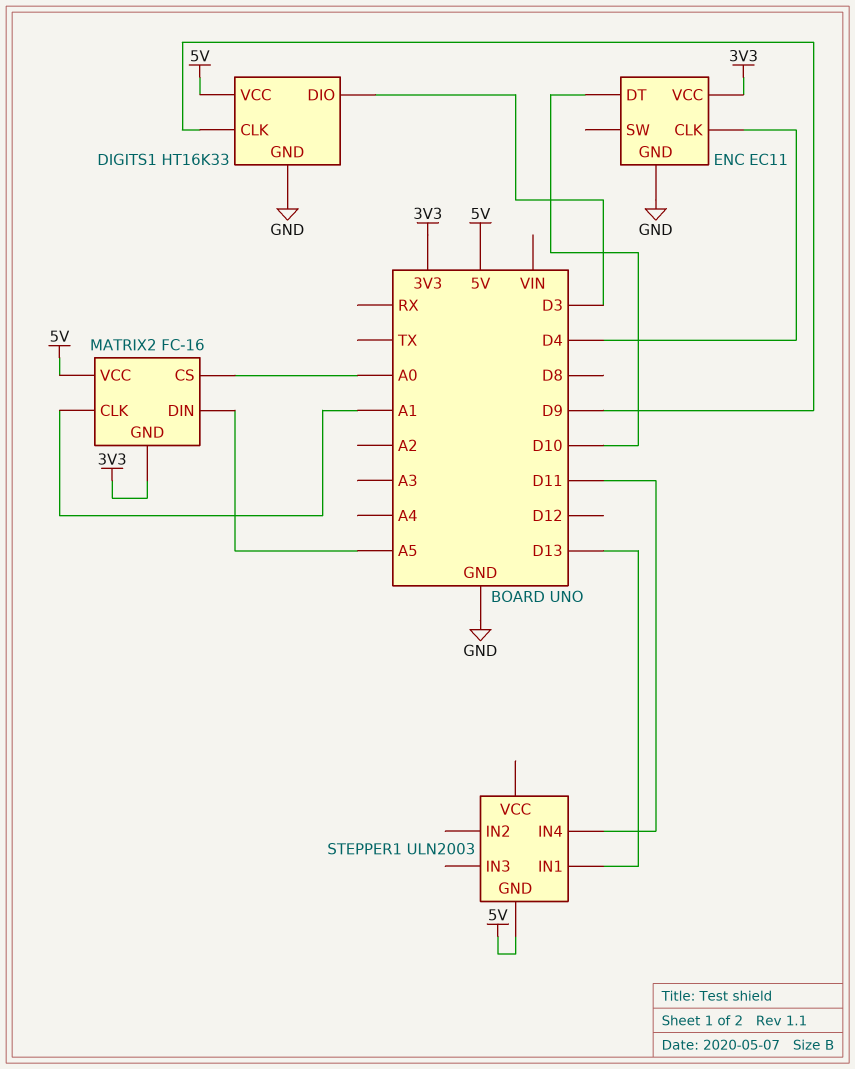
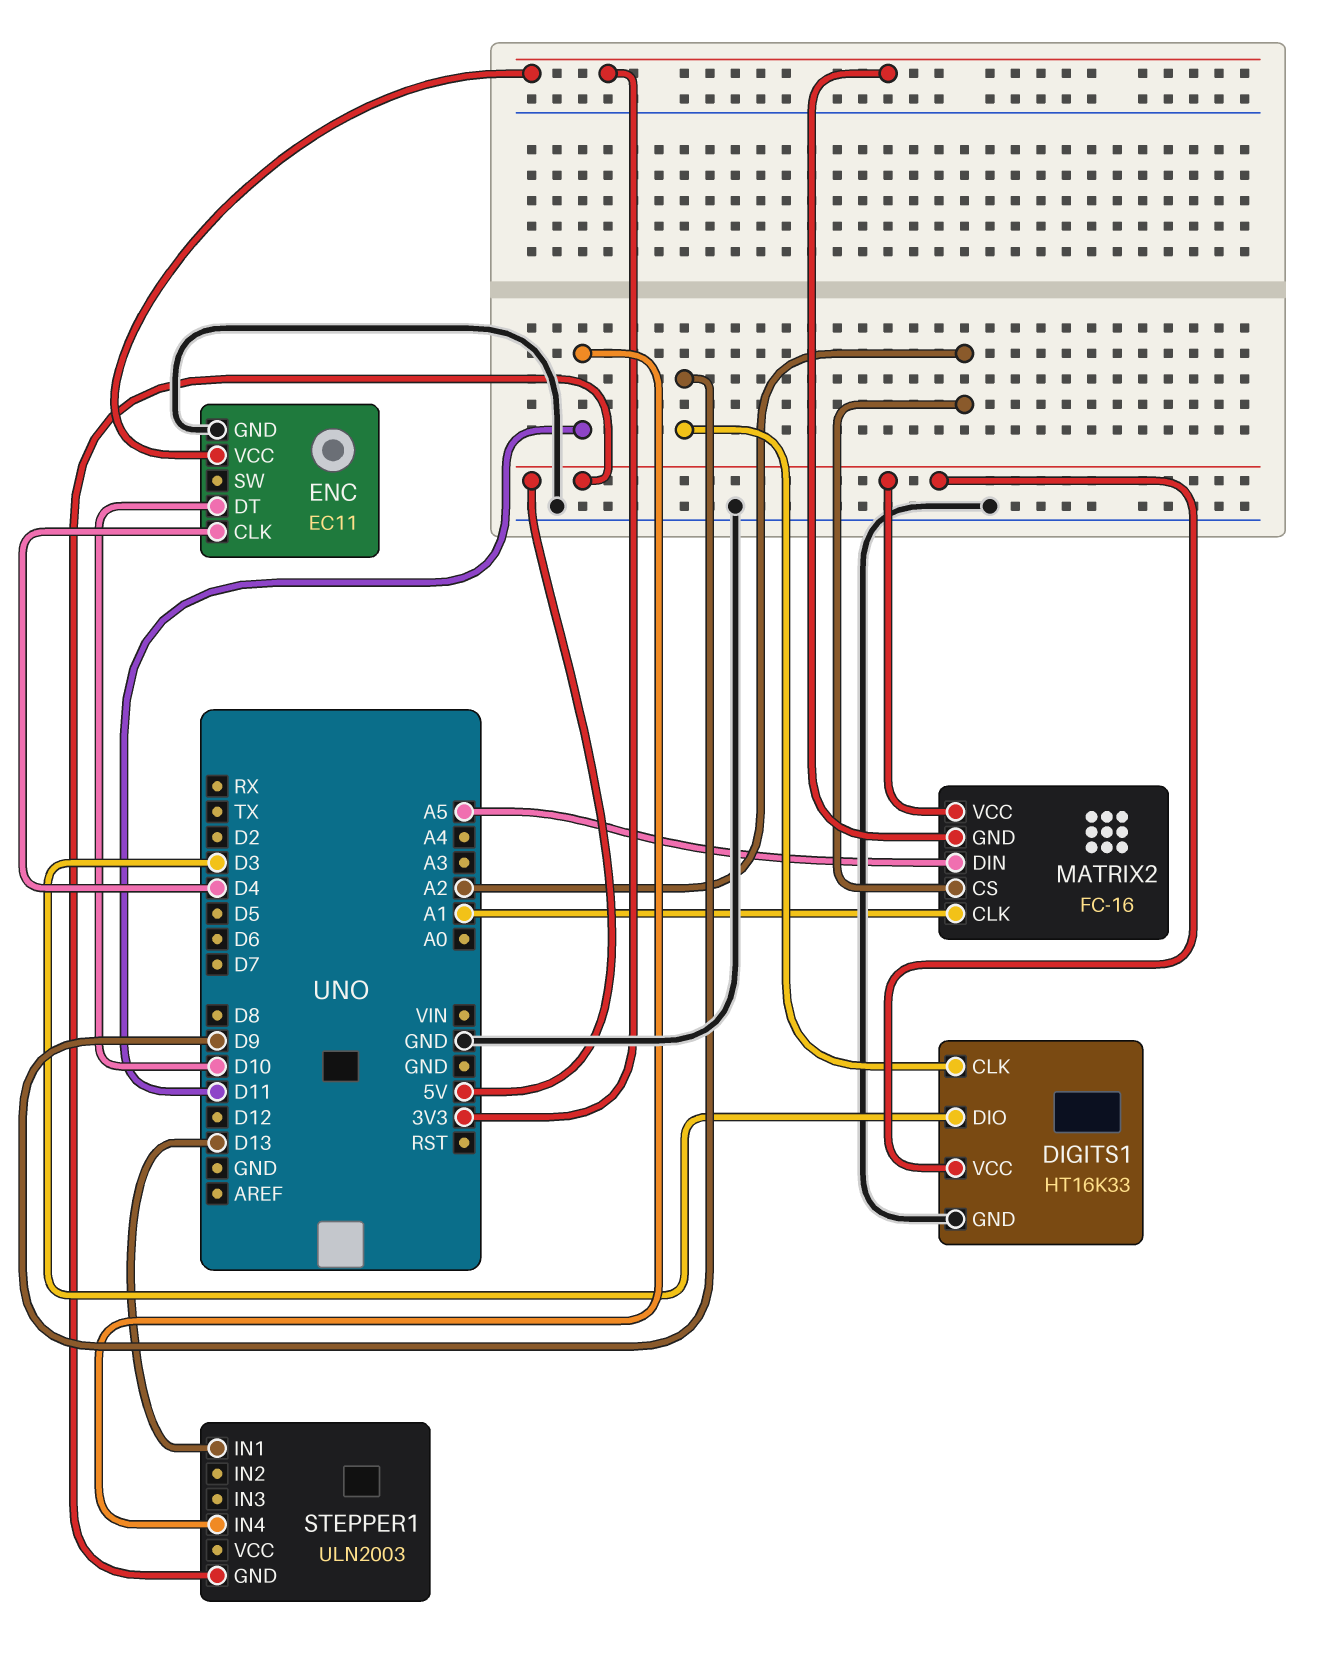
MATRIX2 pin CS: A0 -> A2

